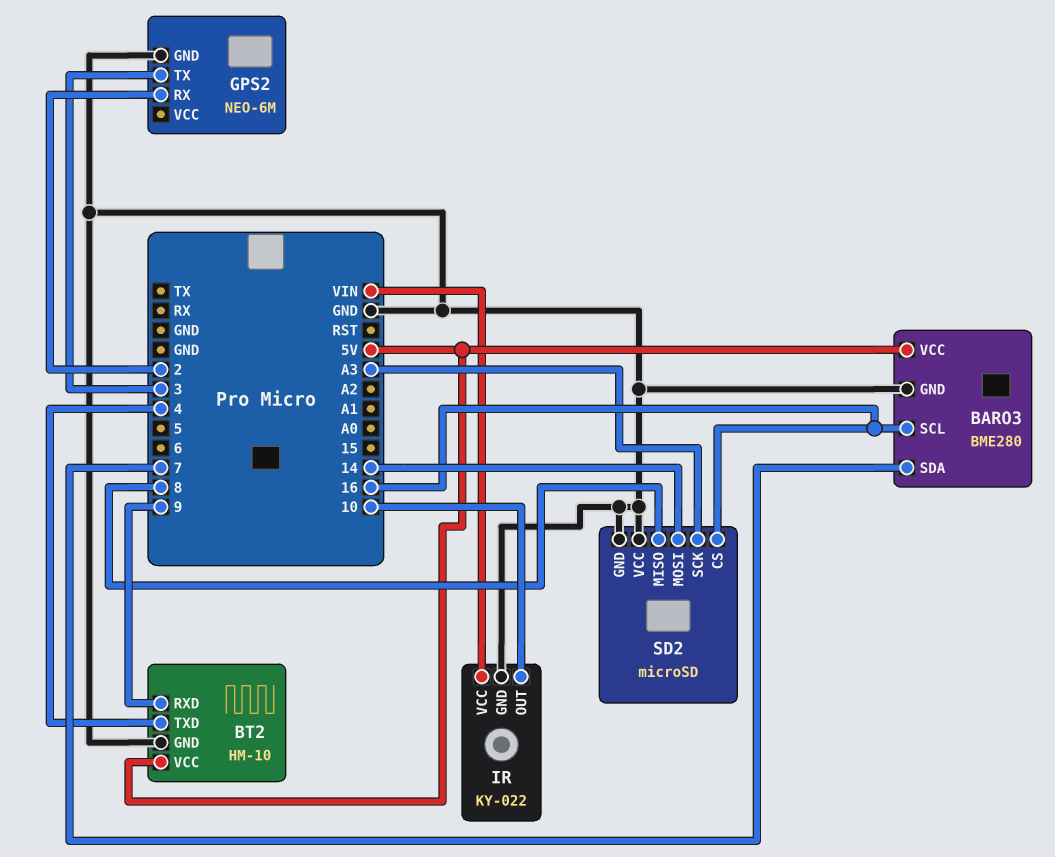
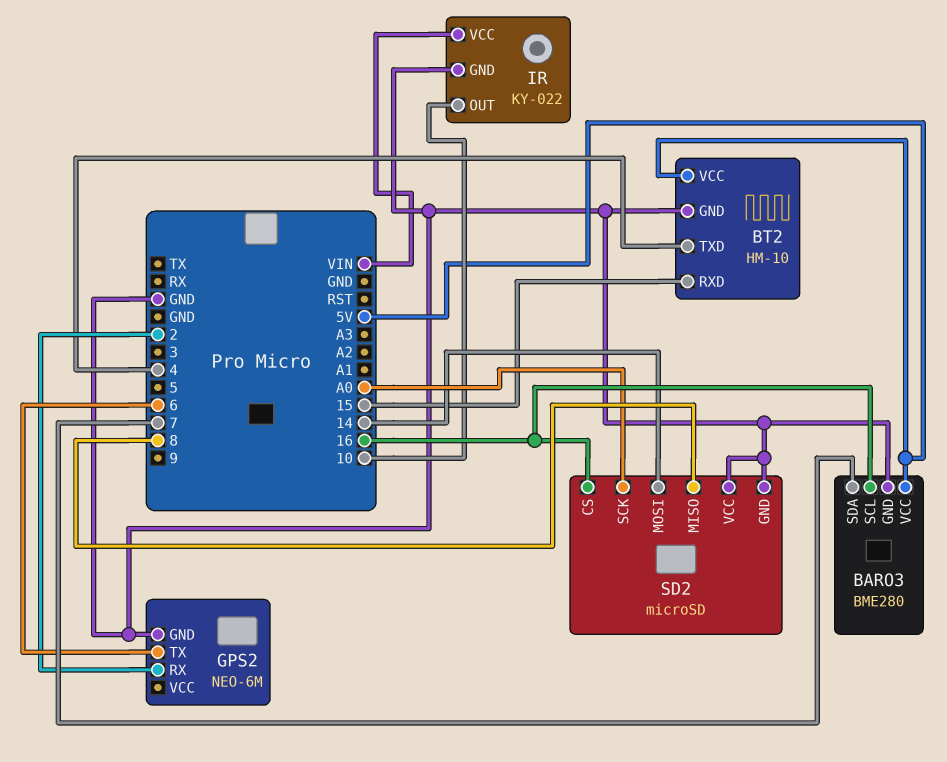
BT2 pin RXD: 9 -> 15
GPS2 pin TX: 3 -> 6
SD2 pin SCK: A3 -> A0

